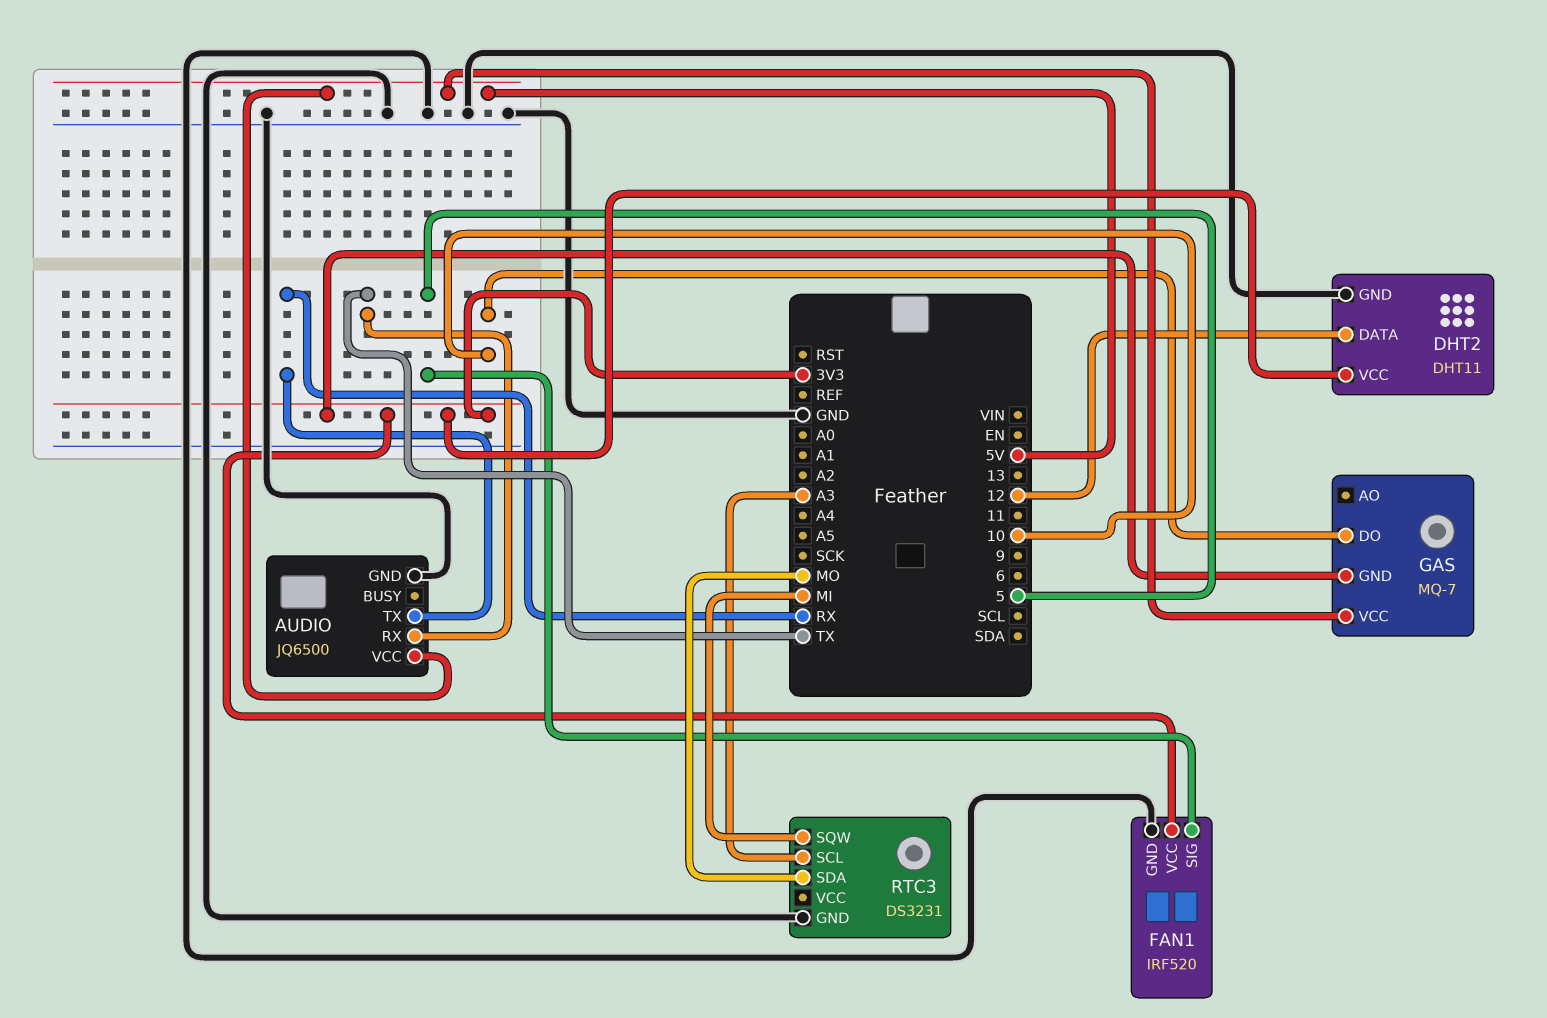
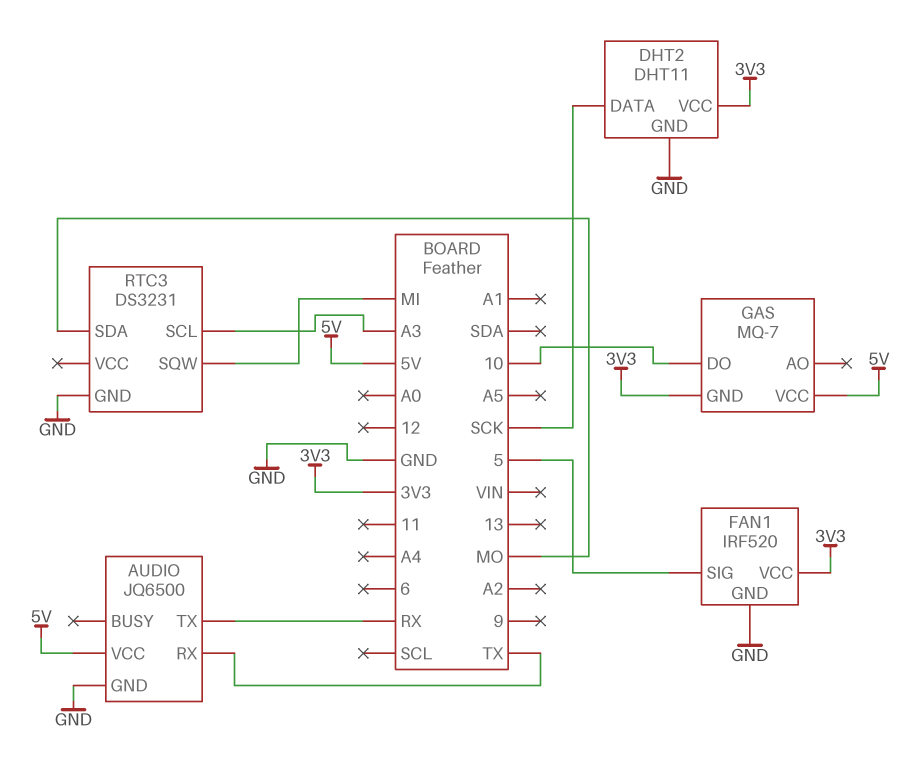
DHT2 pin DATA: 12 -> SCK

